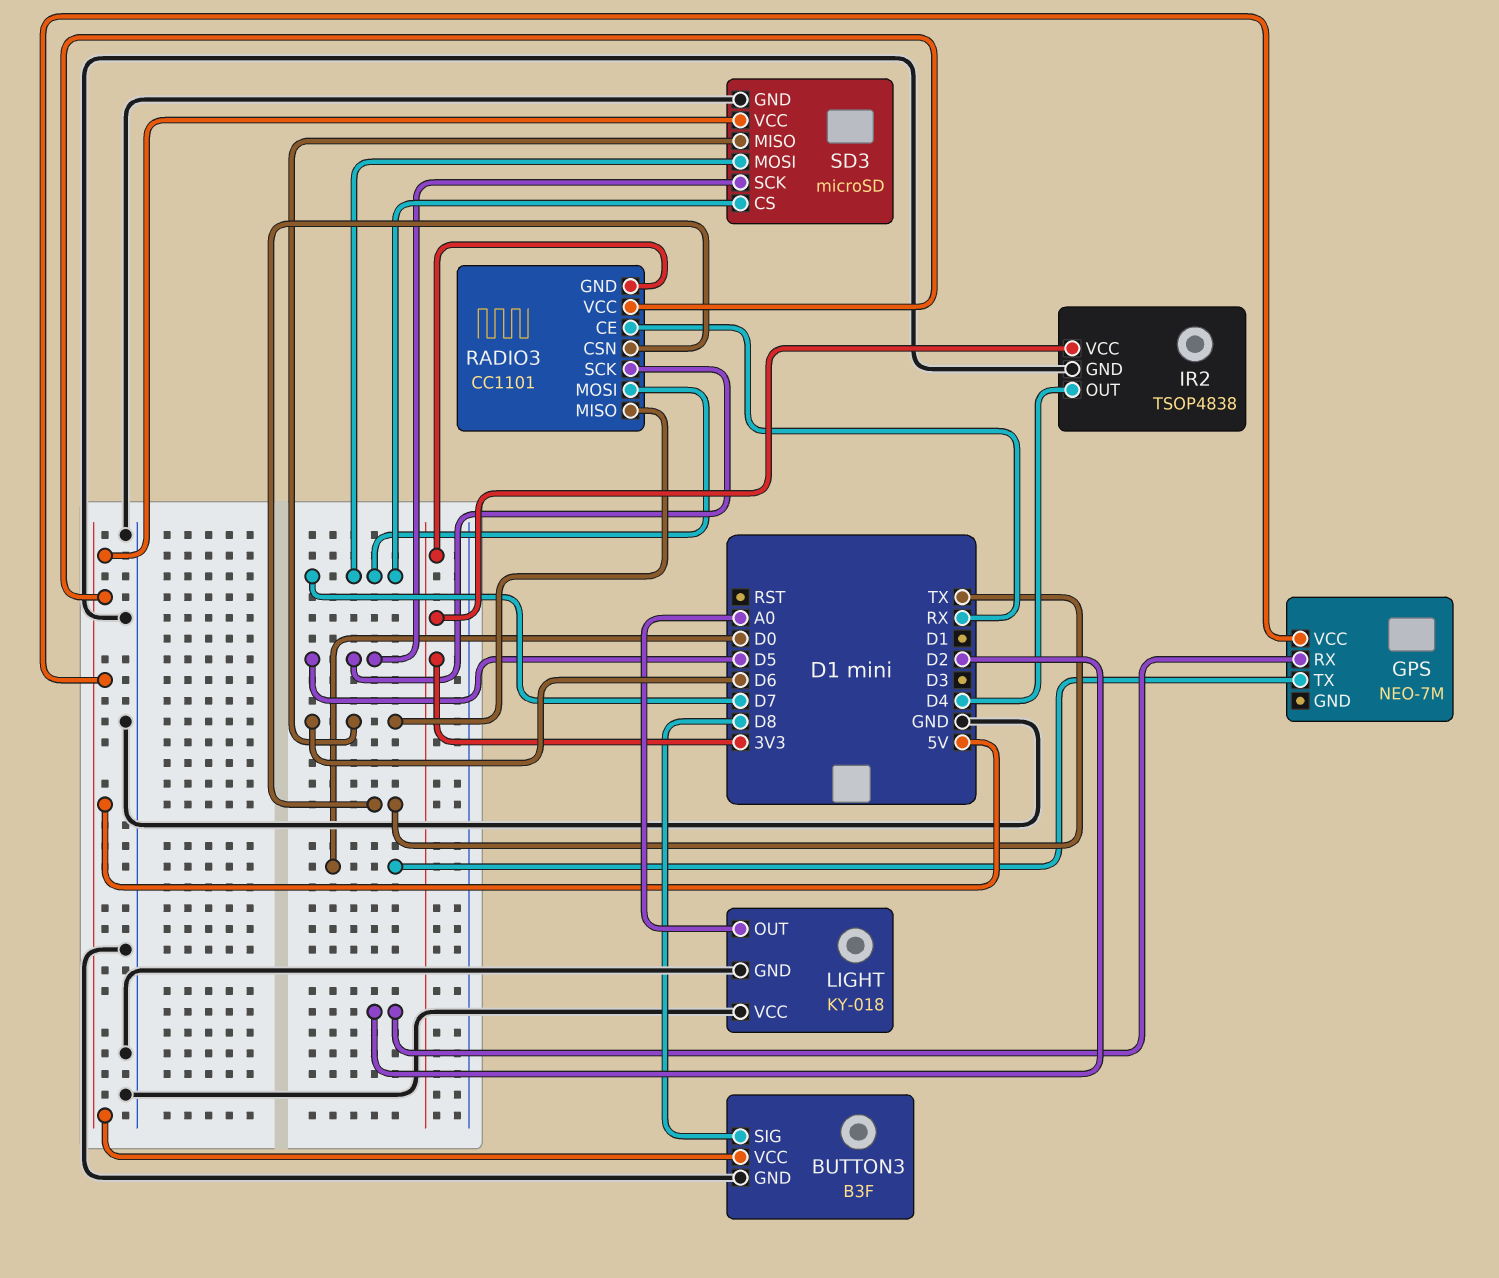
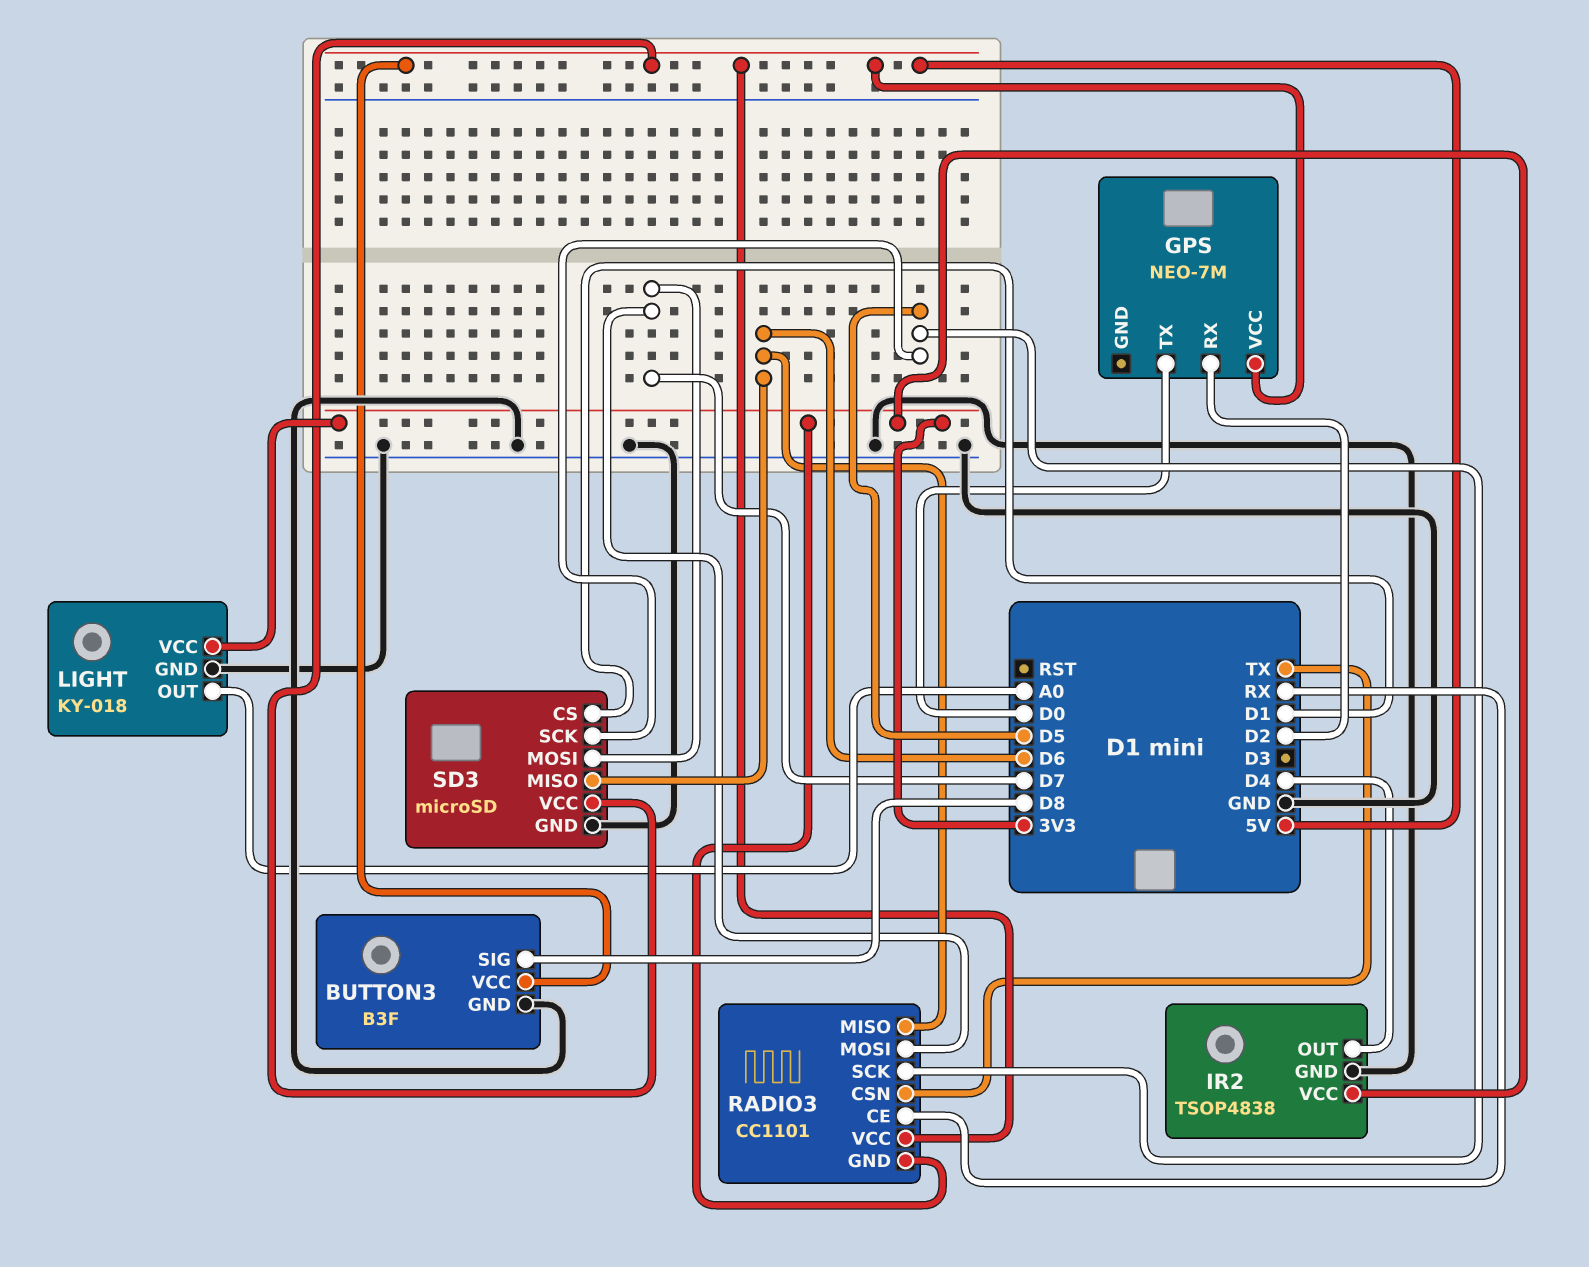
LIGHT pin VCC: GND -> 3V3
SD3 pin CS: D7 -> D1

